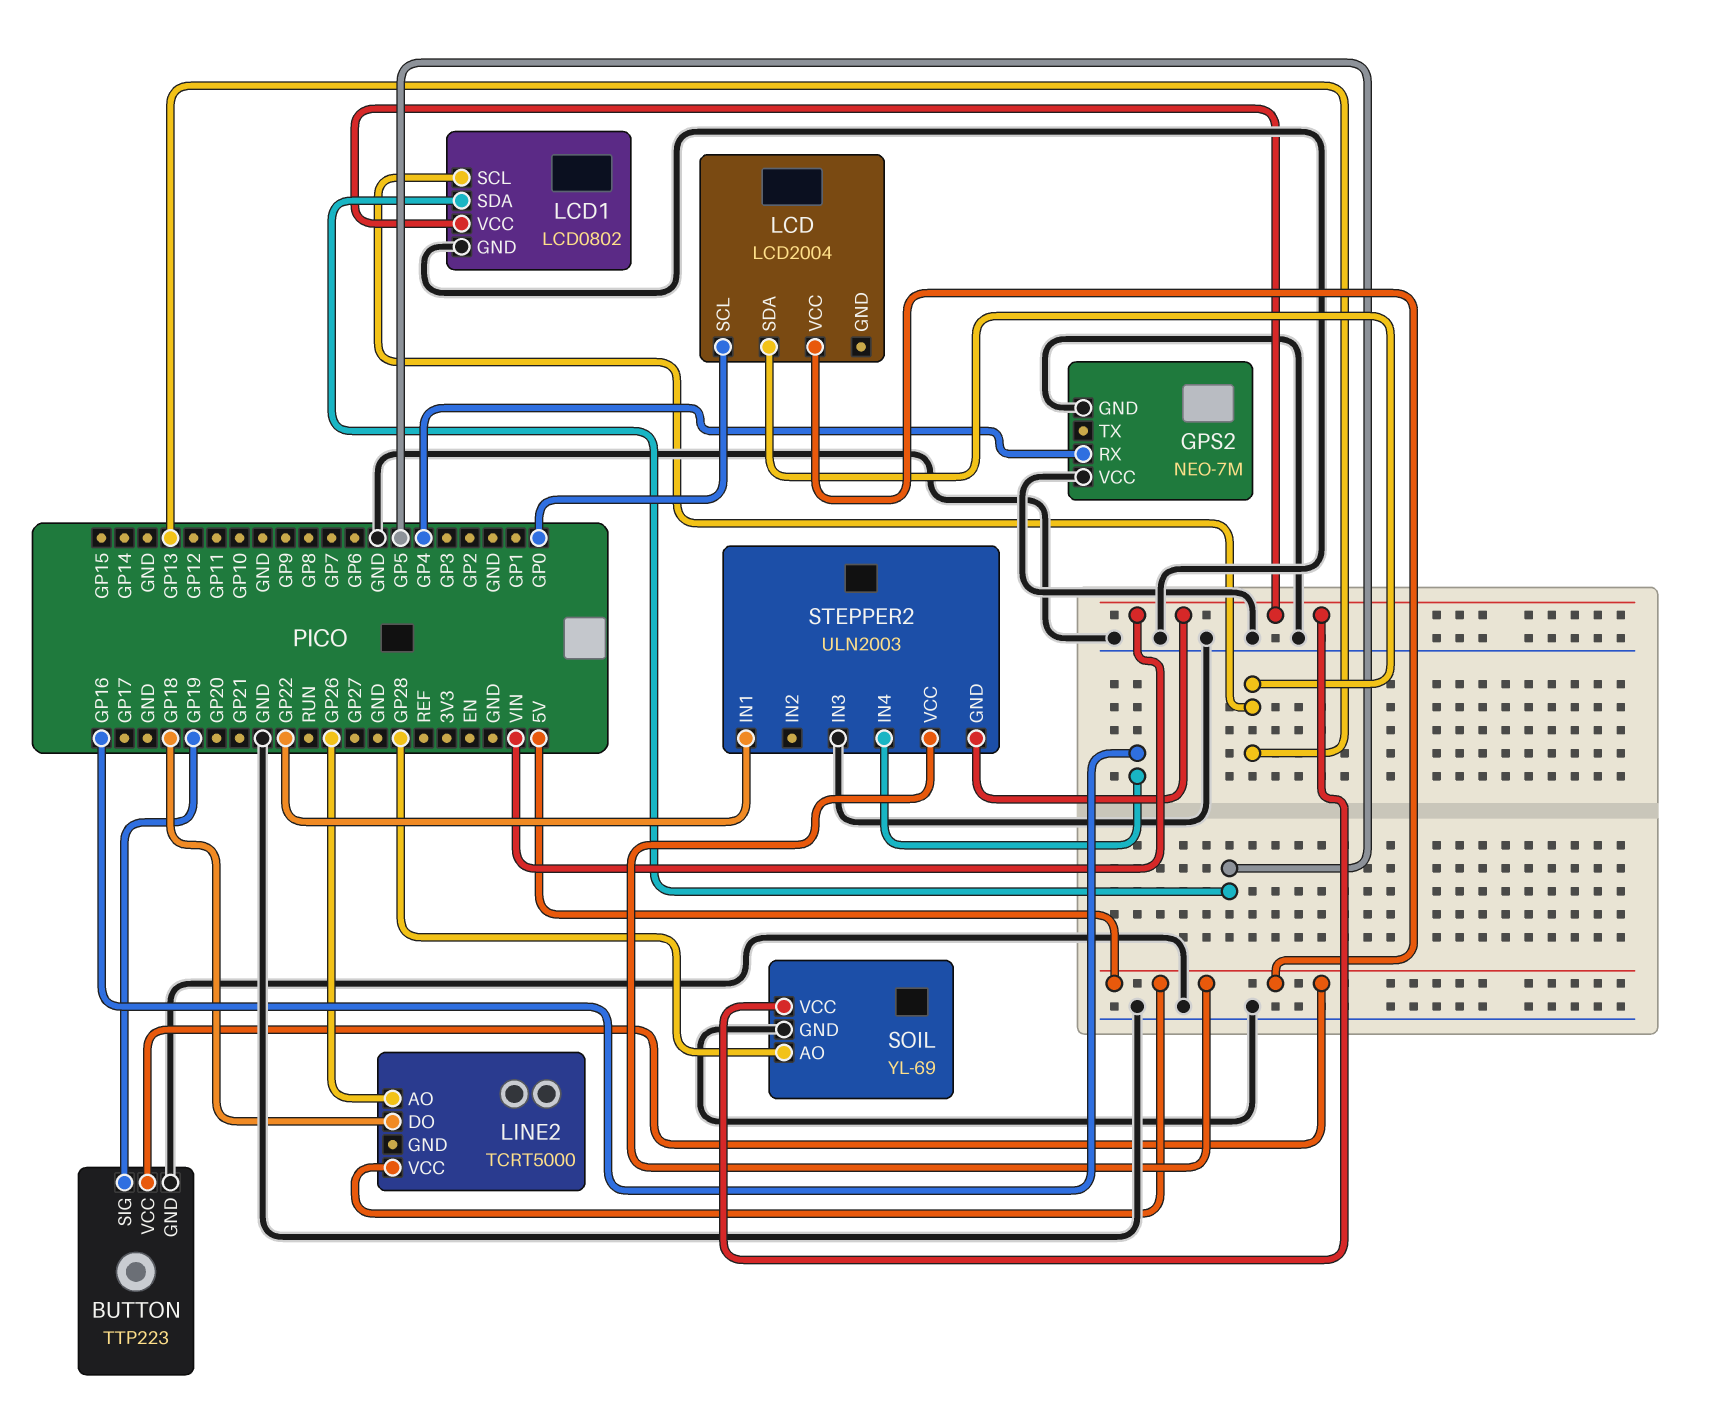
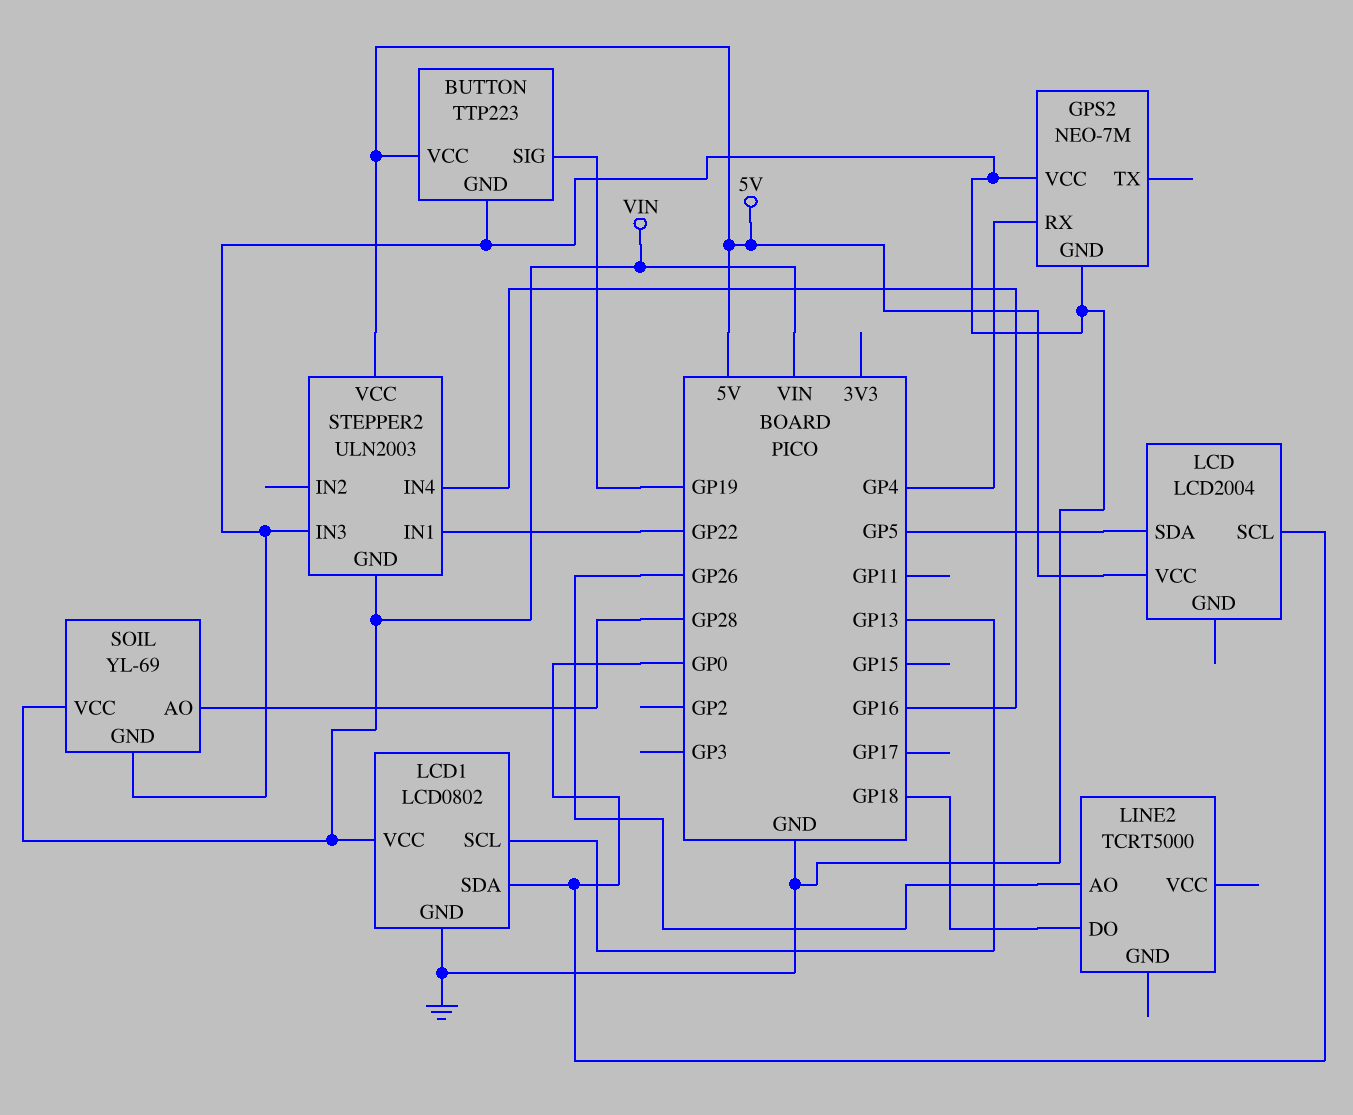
LCD pin SDA: GP13 -> GP5
LCD1 pin SDA: GP5 -> GP0
LINE2 pin VCC: 5V -> none

